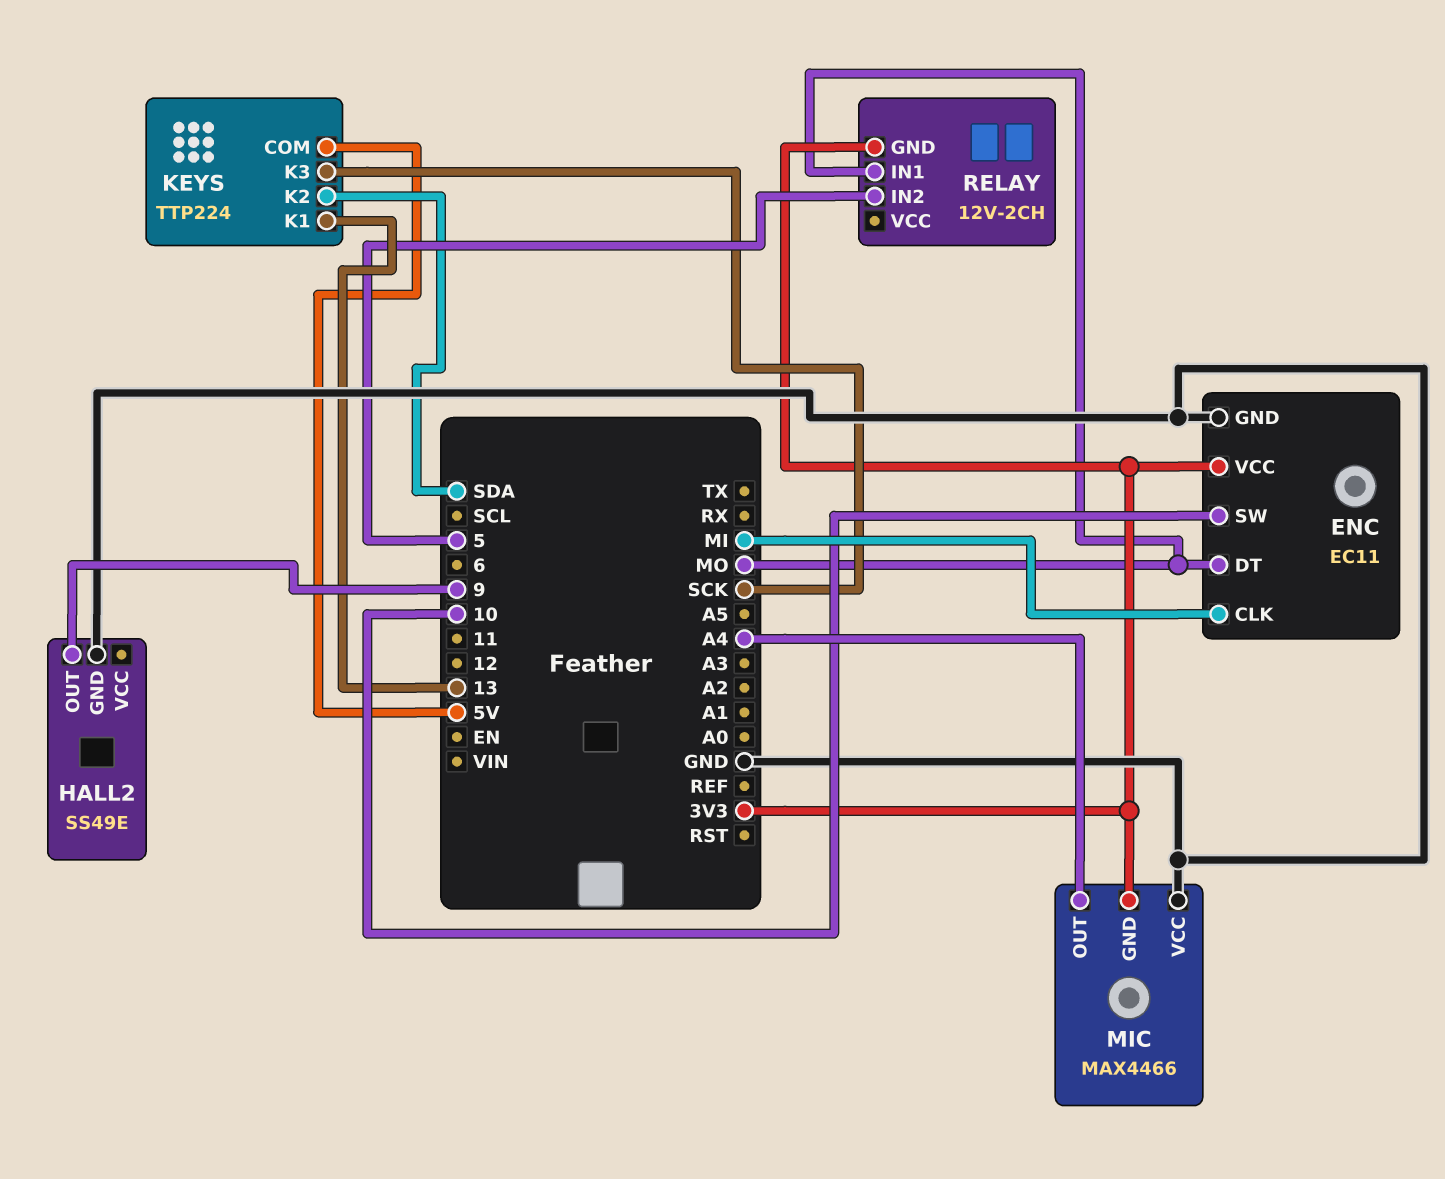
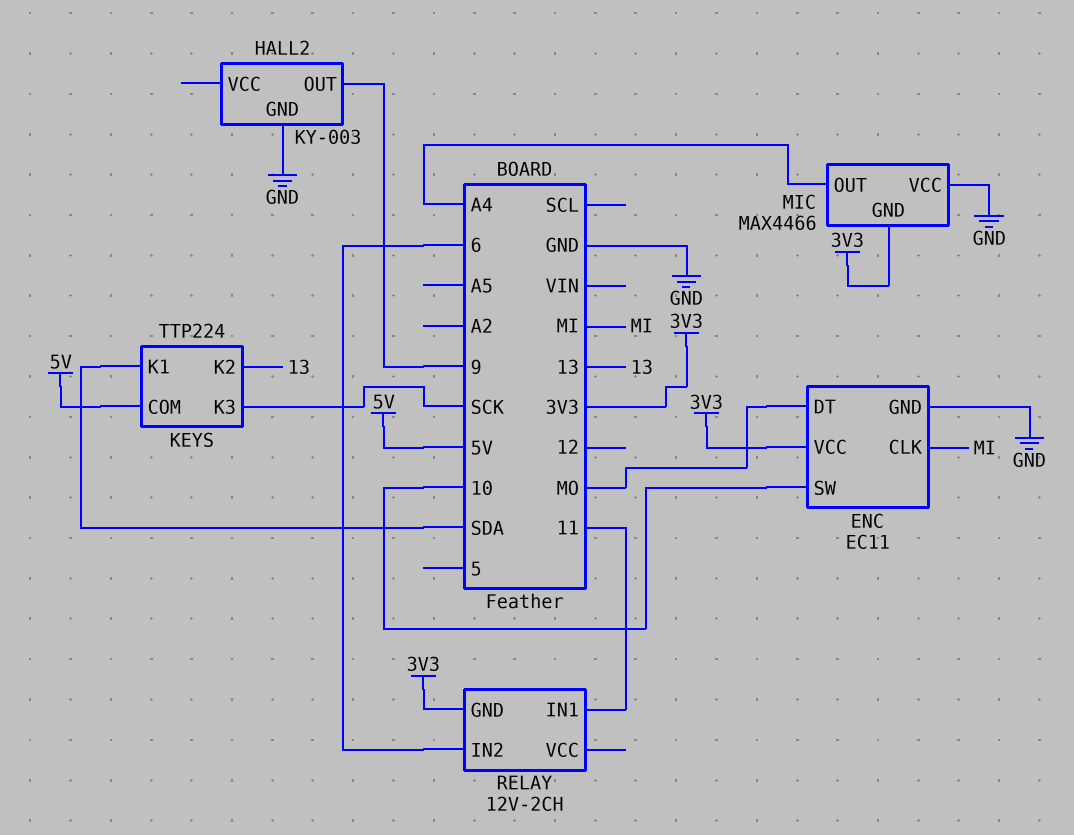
HALL2: SS49E -> KY-003
KEYS pin K1: 13 -> SDA
KEYS pin K2: SDA -> 13
RELAY pin IN1: MO -> 11
RELAY pin IN2: 5 -> 6

